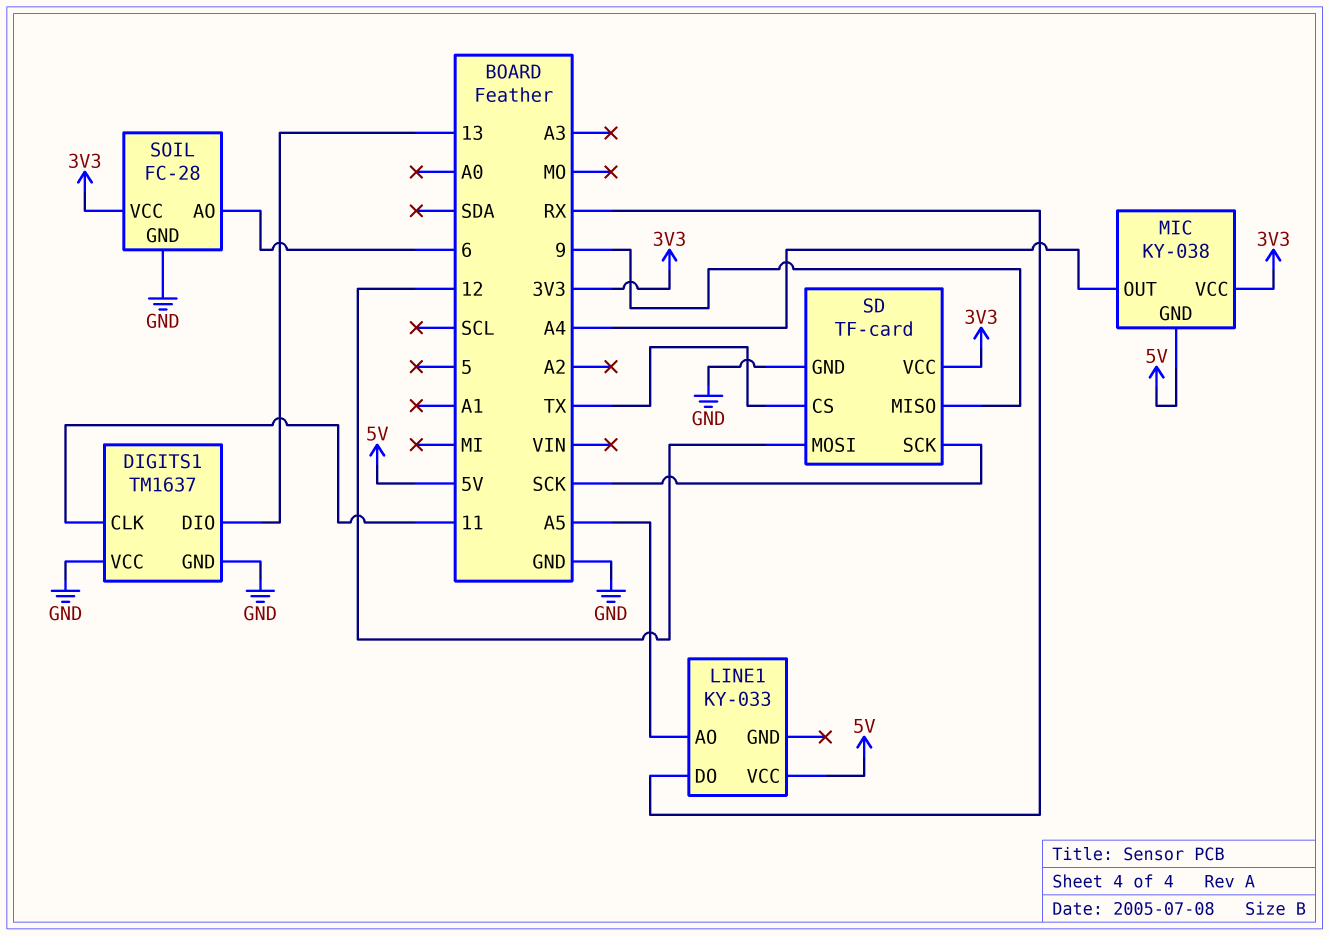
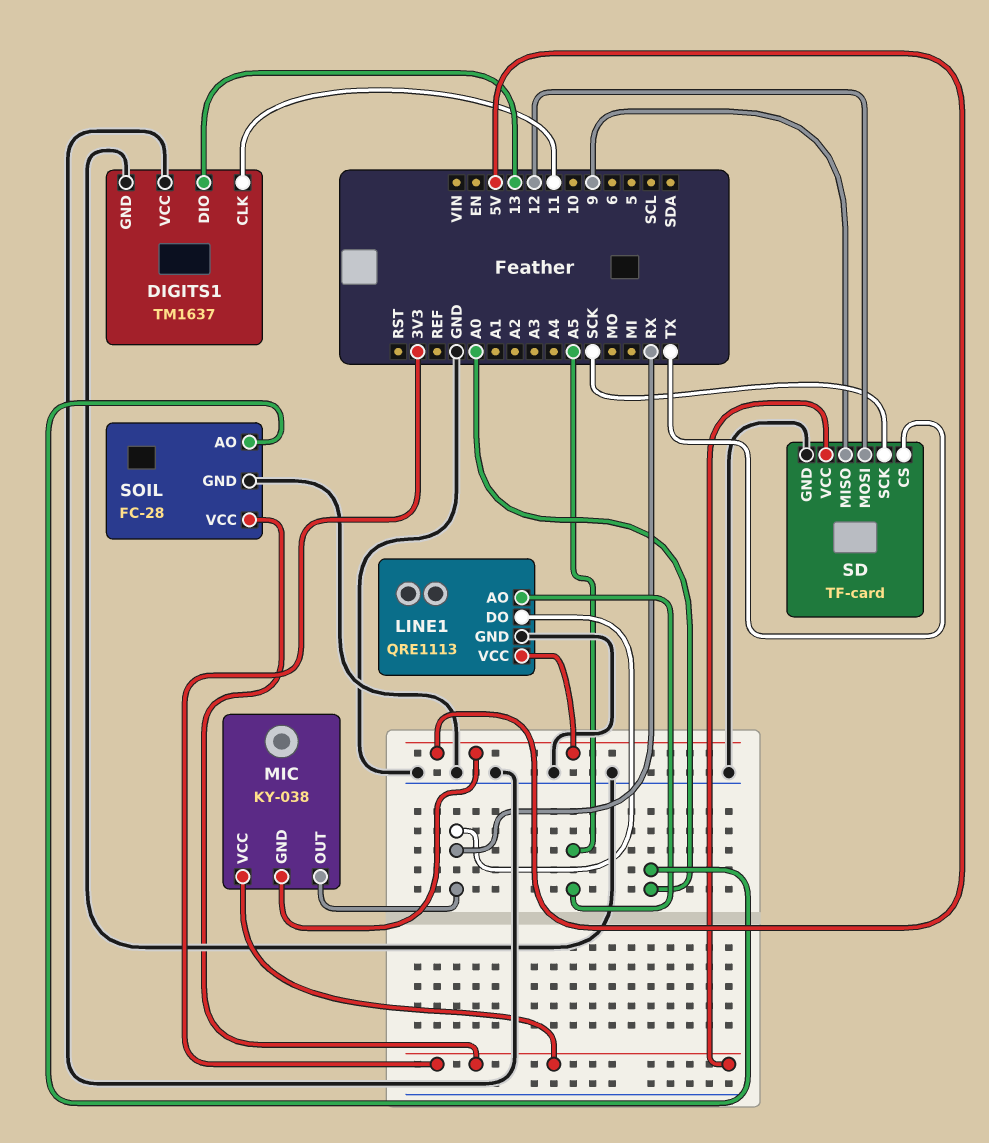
LINE1: KY-033 -> QRE1113
LINE1 pin GND: none -> GND
MIC pin OUT: A4 -> RX
SOIL pin AO: 6 -> A0

